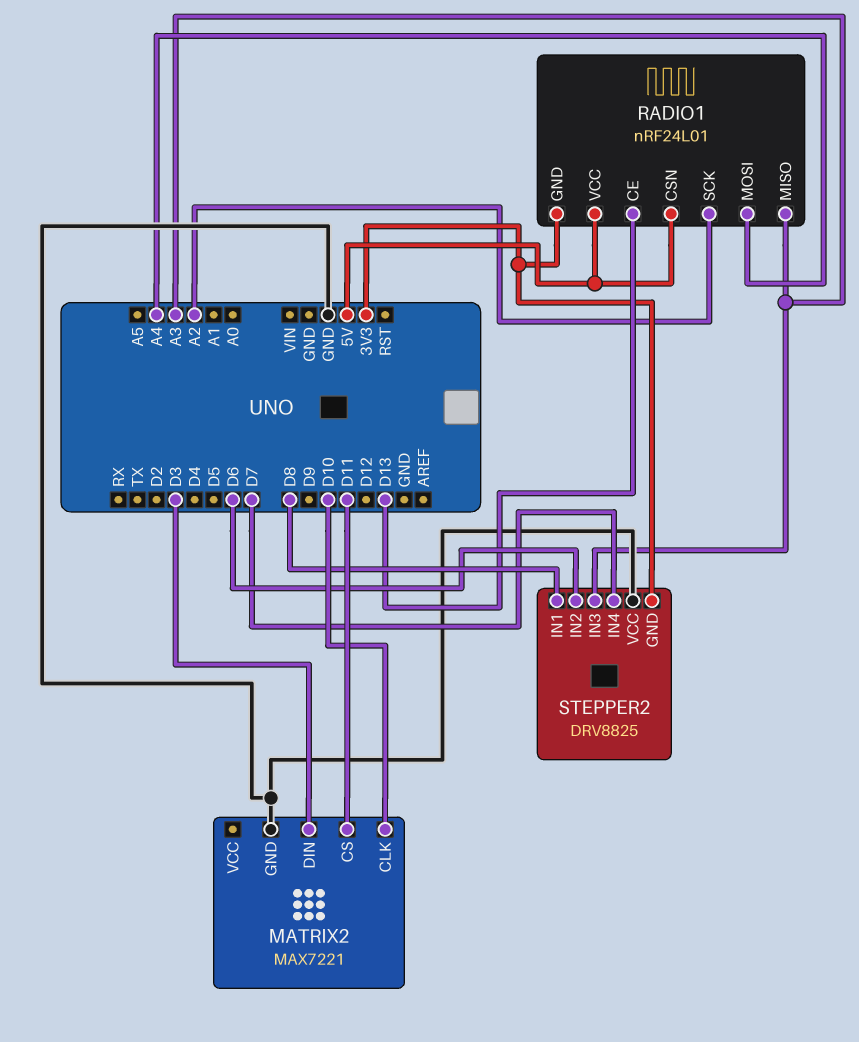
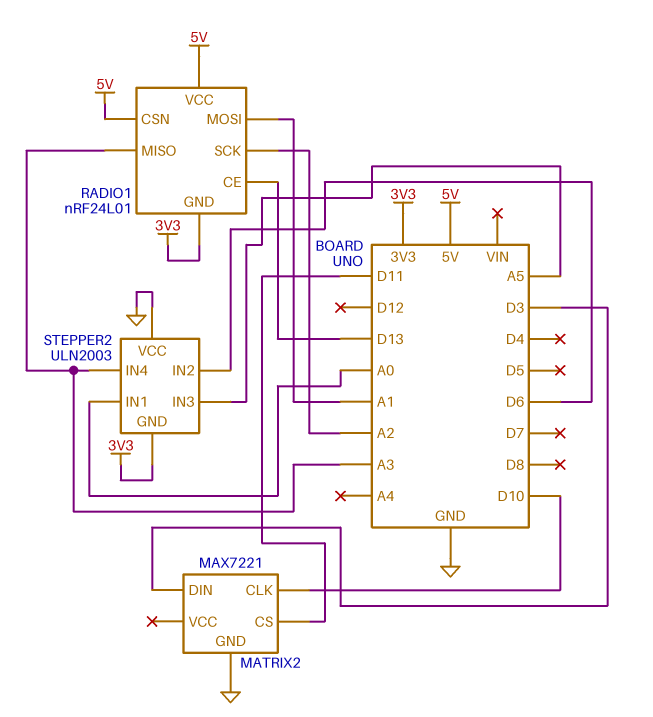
RADIO1 pin MOSI: A4 -> A1
STEPPER2: DRV8825 -> ULN2003
STEPPER2 pin IN1: D8 -> A0
STEPPER2 pin IN3: A3 -> A5
STEPPER2 pin IN4: D7 -> A3

